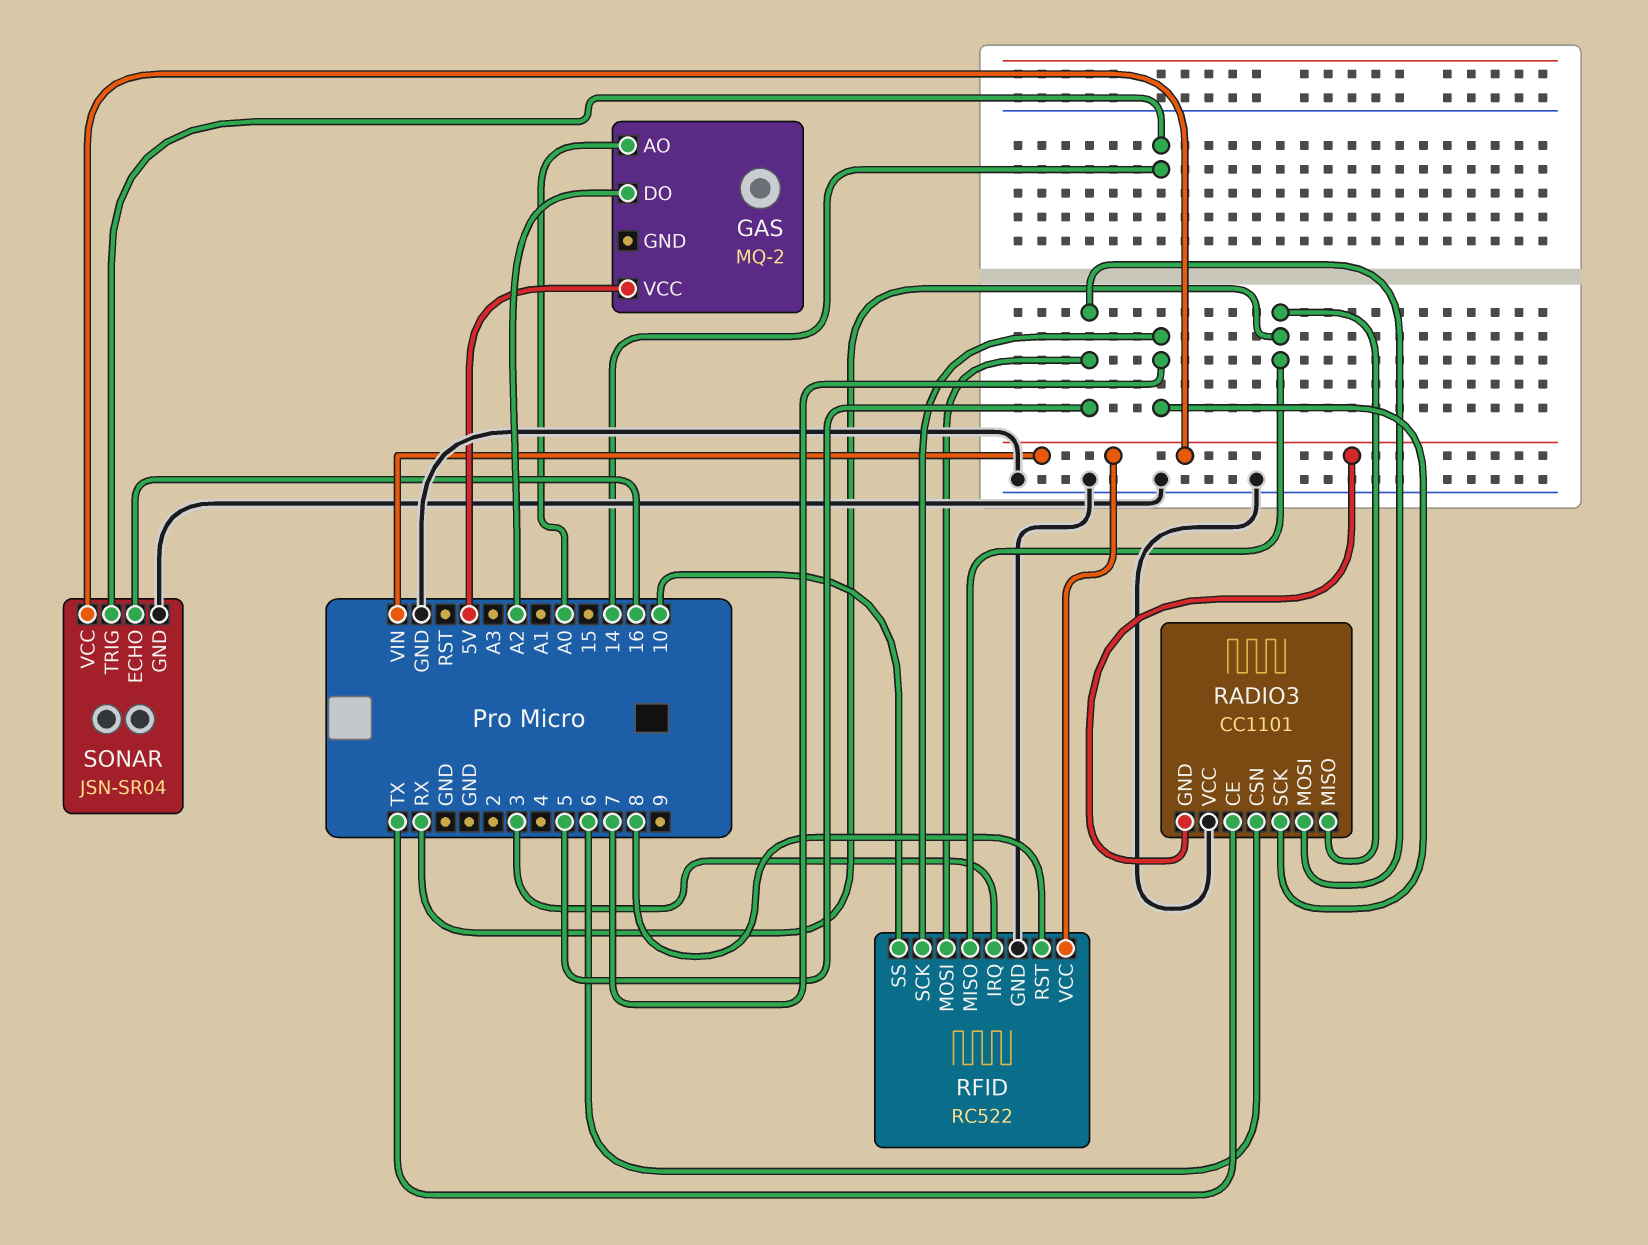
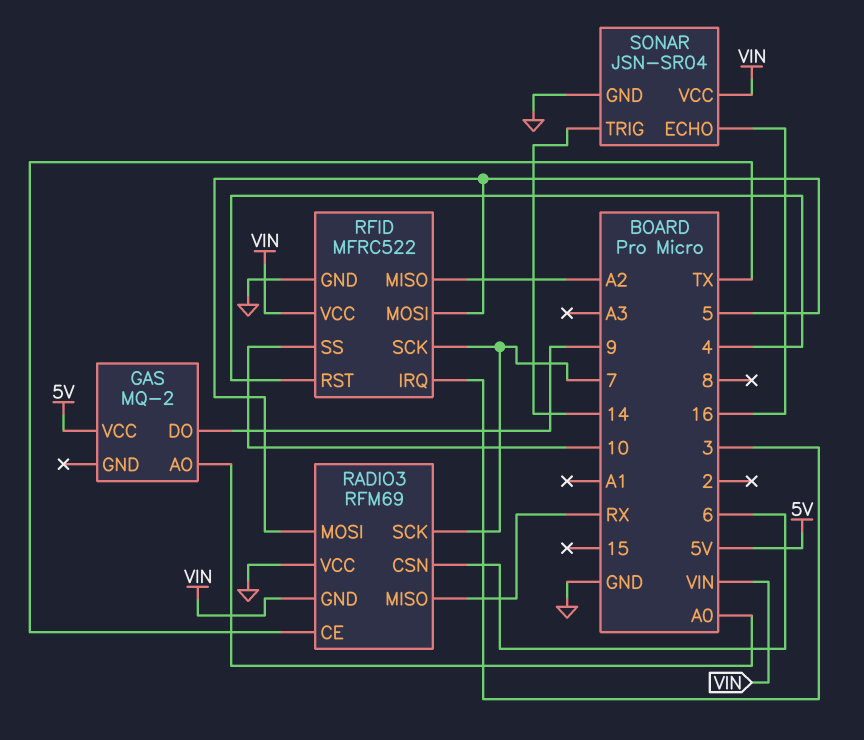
GAS pin DO: A2 -> 9
RADIO3: CC1101 -> RFM69
RFID: RC522 -> MFRC522
RFID pin MISO: RX -> A2
RFID pin RST: 8 -> 4

